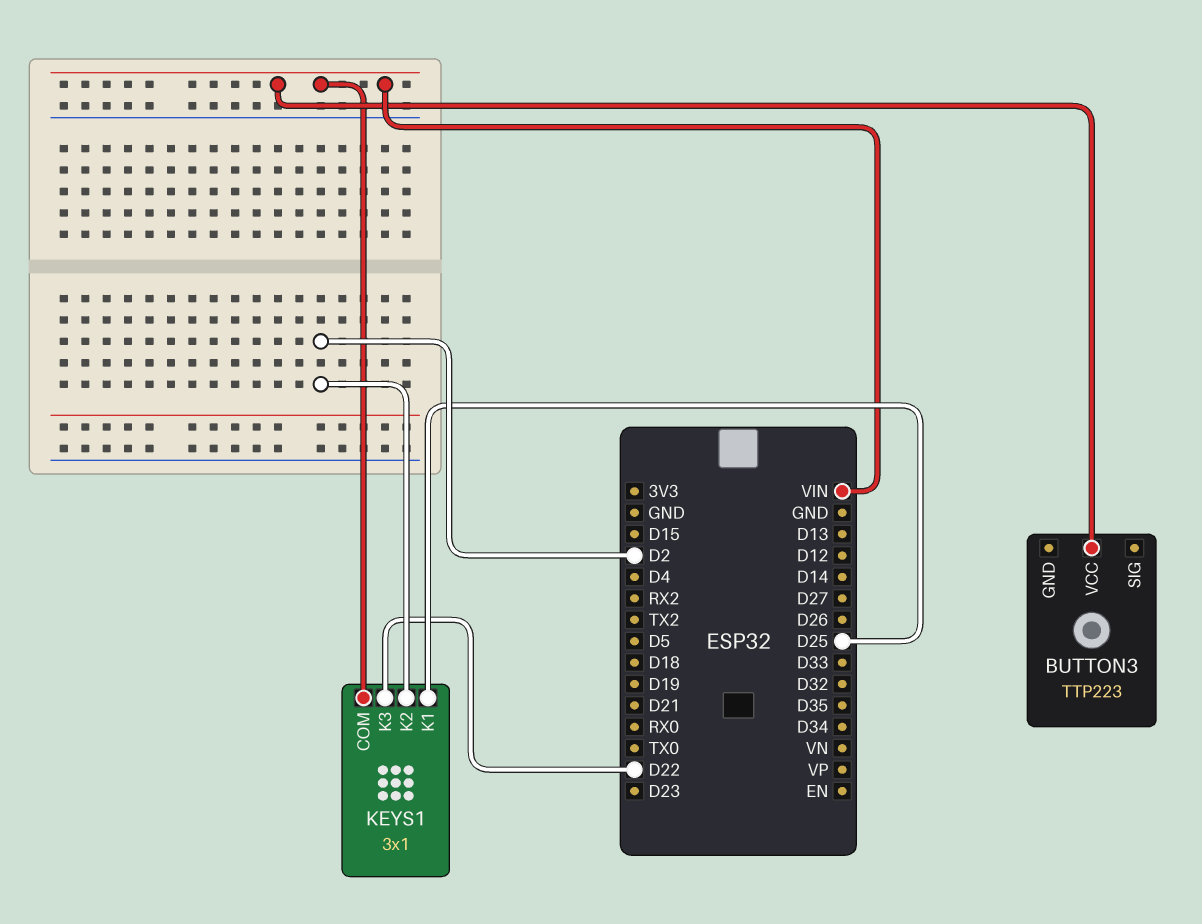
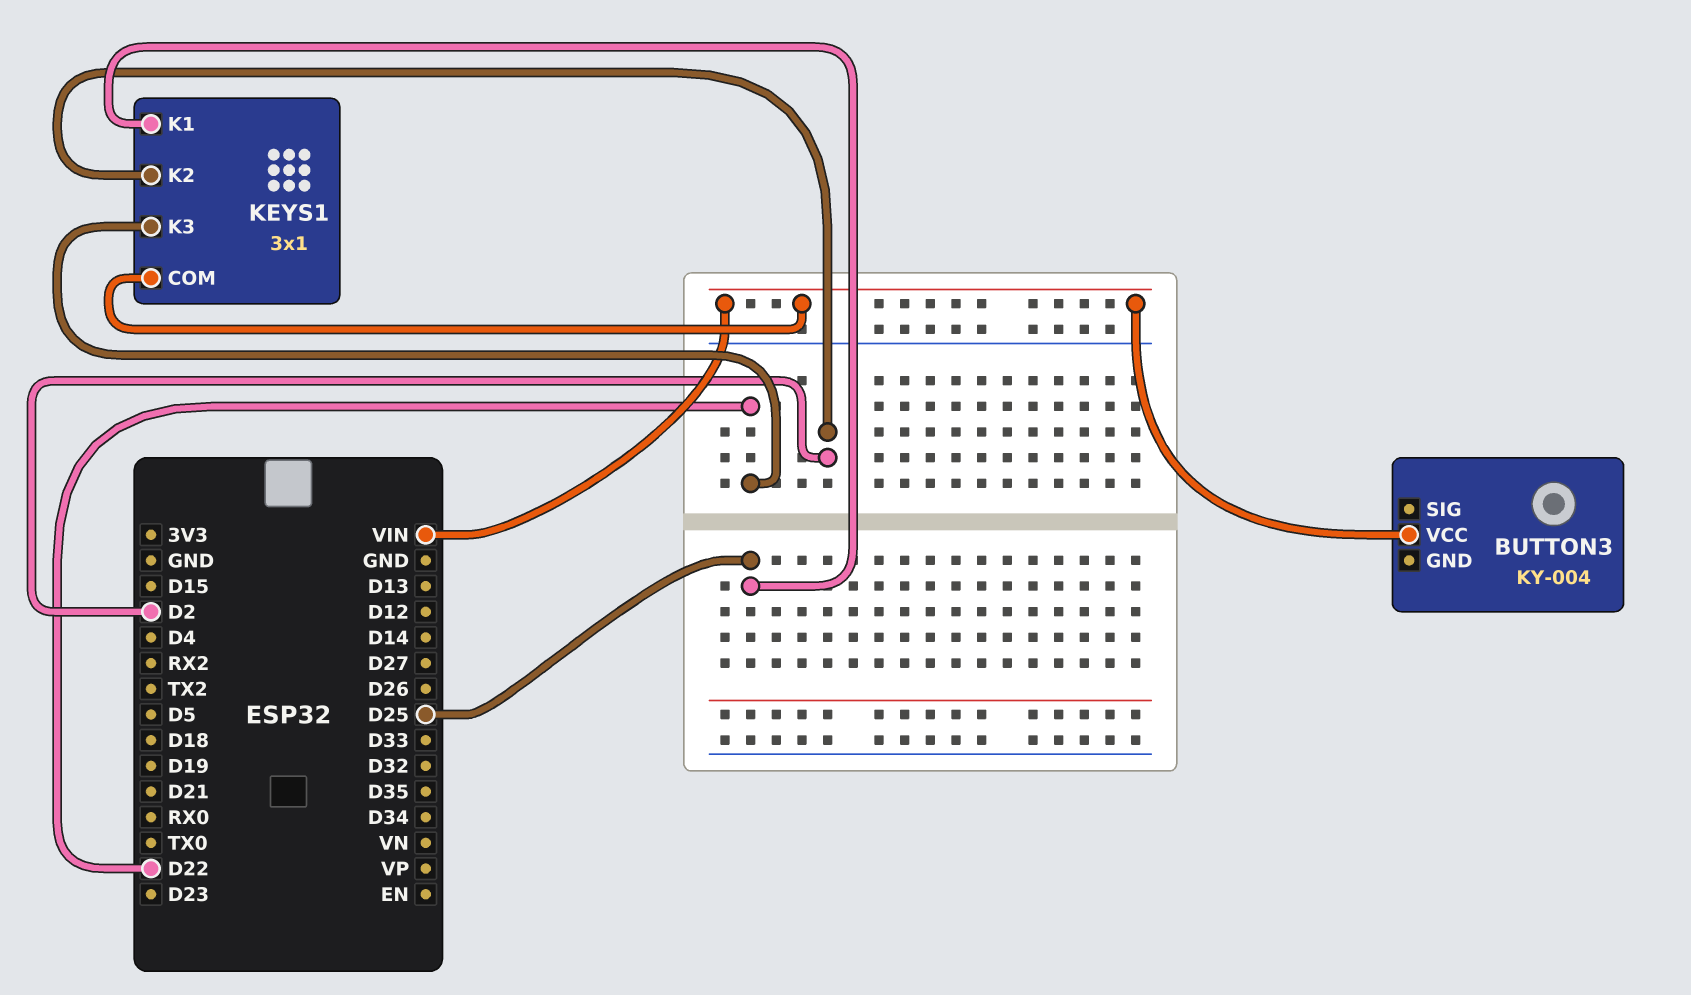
BUTTON3: TTP223 -> KY-004

